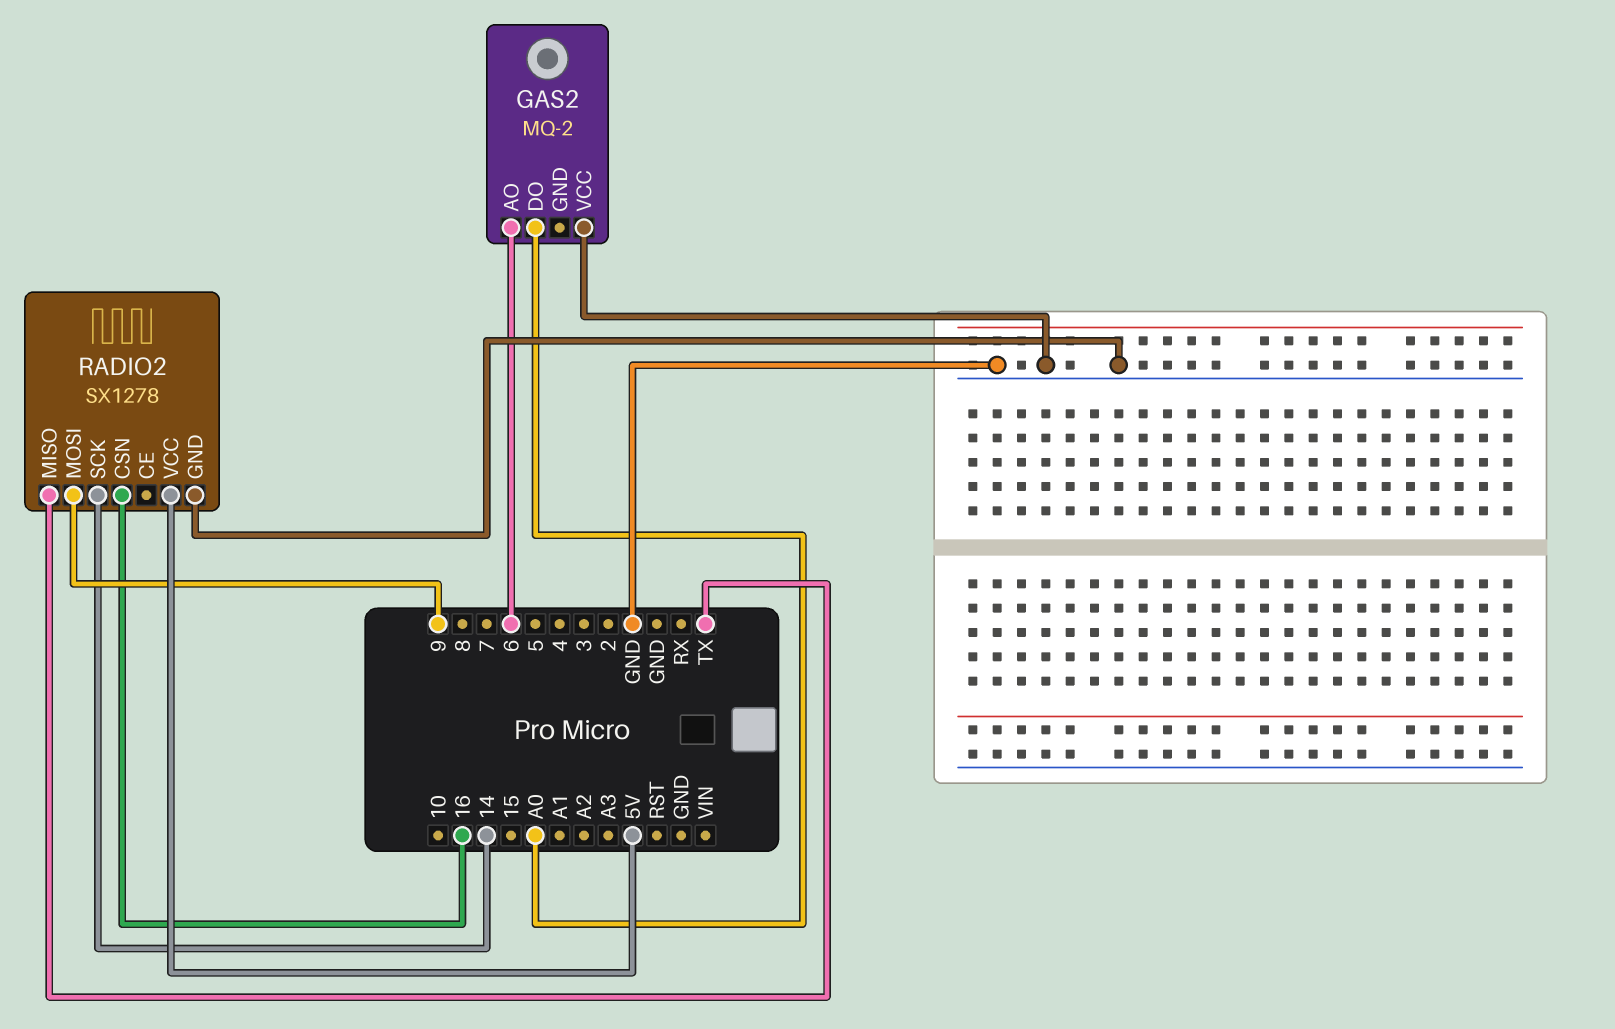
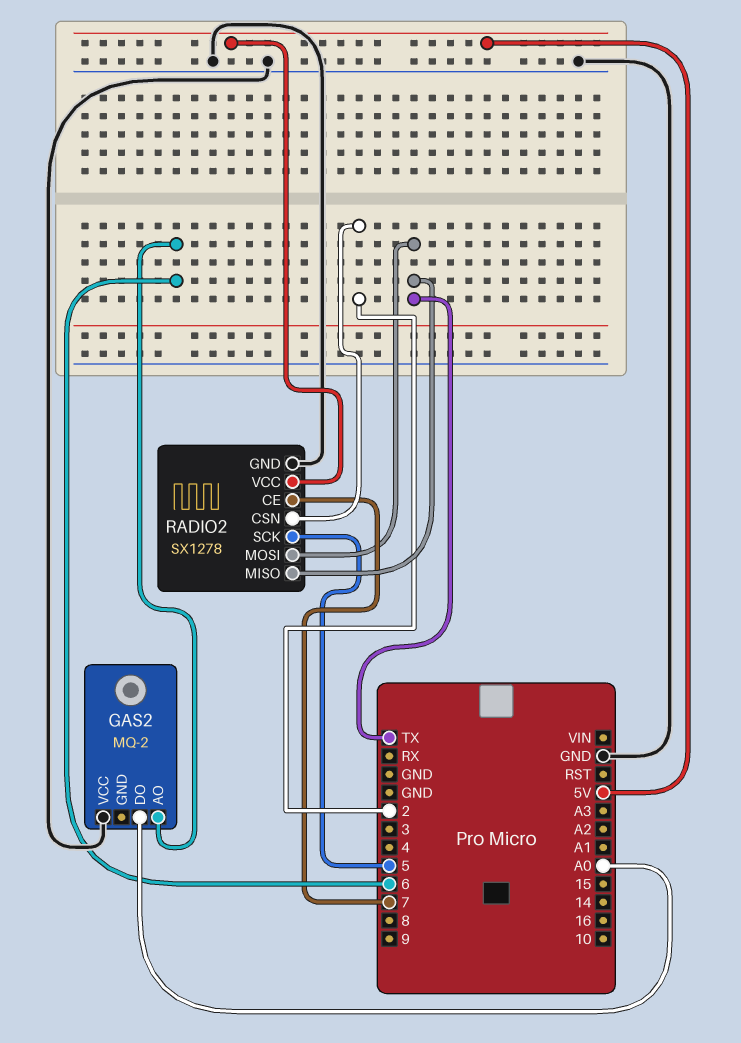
RADIO2 pin CE: none -> 7
RADIO2 pin CSN: 16 -> 2
RADIO2 pin MOSI: 9 -> TX
RADIO2 pin SCK: 14 -> 5

